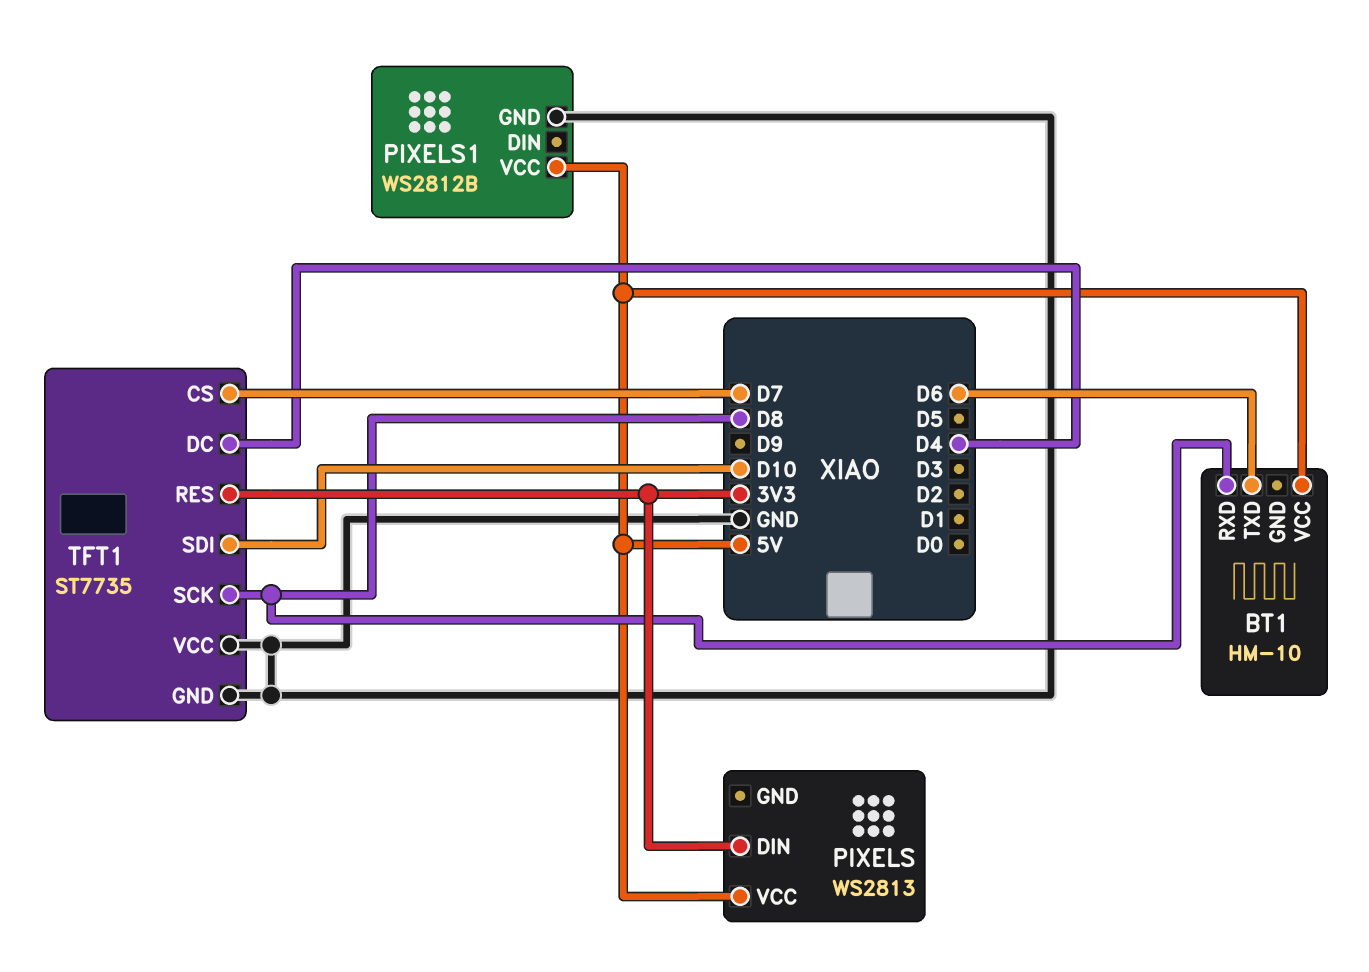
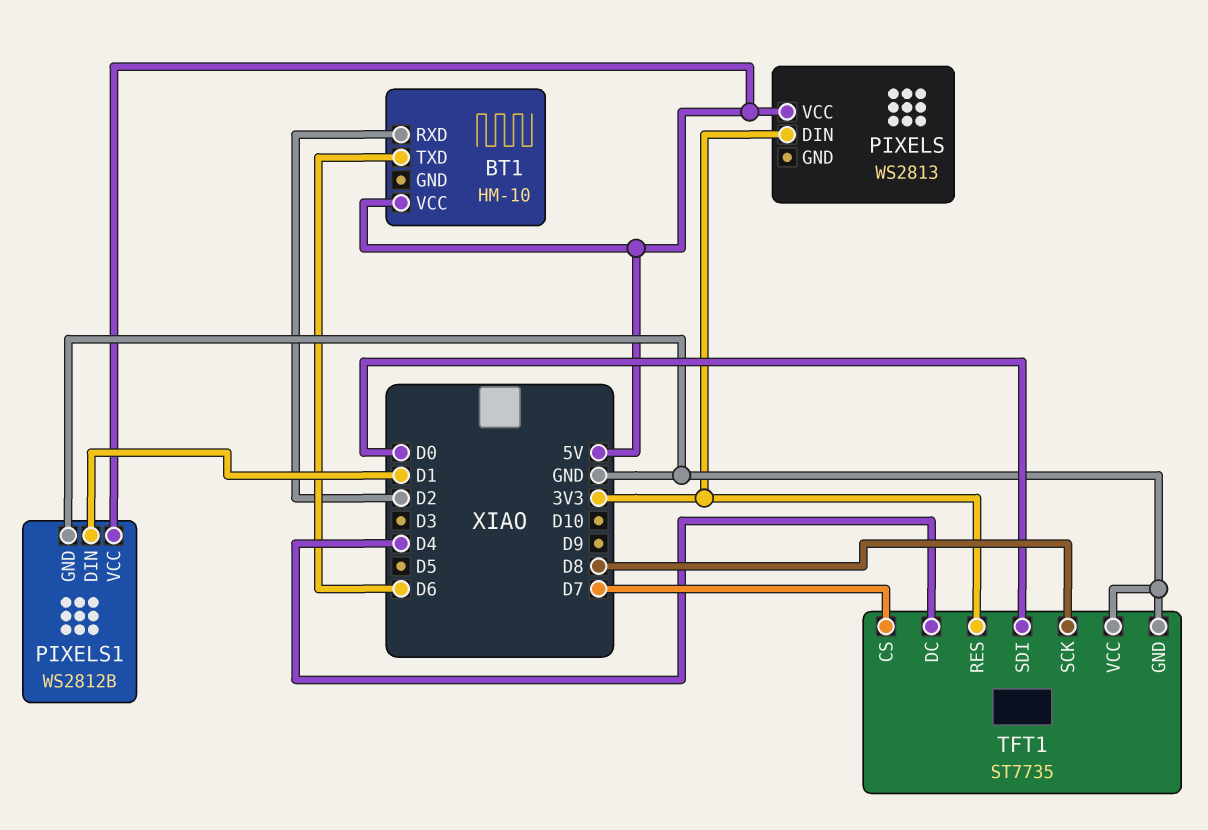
BT1 pin RXD: D8 -> D2
PIXELS1 pin DIN: none -> D1
TFT1 pin SDI: D10 -> D0

